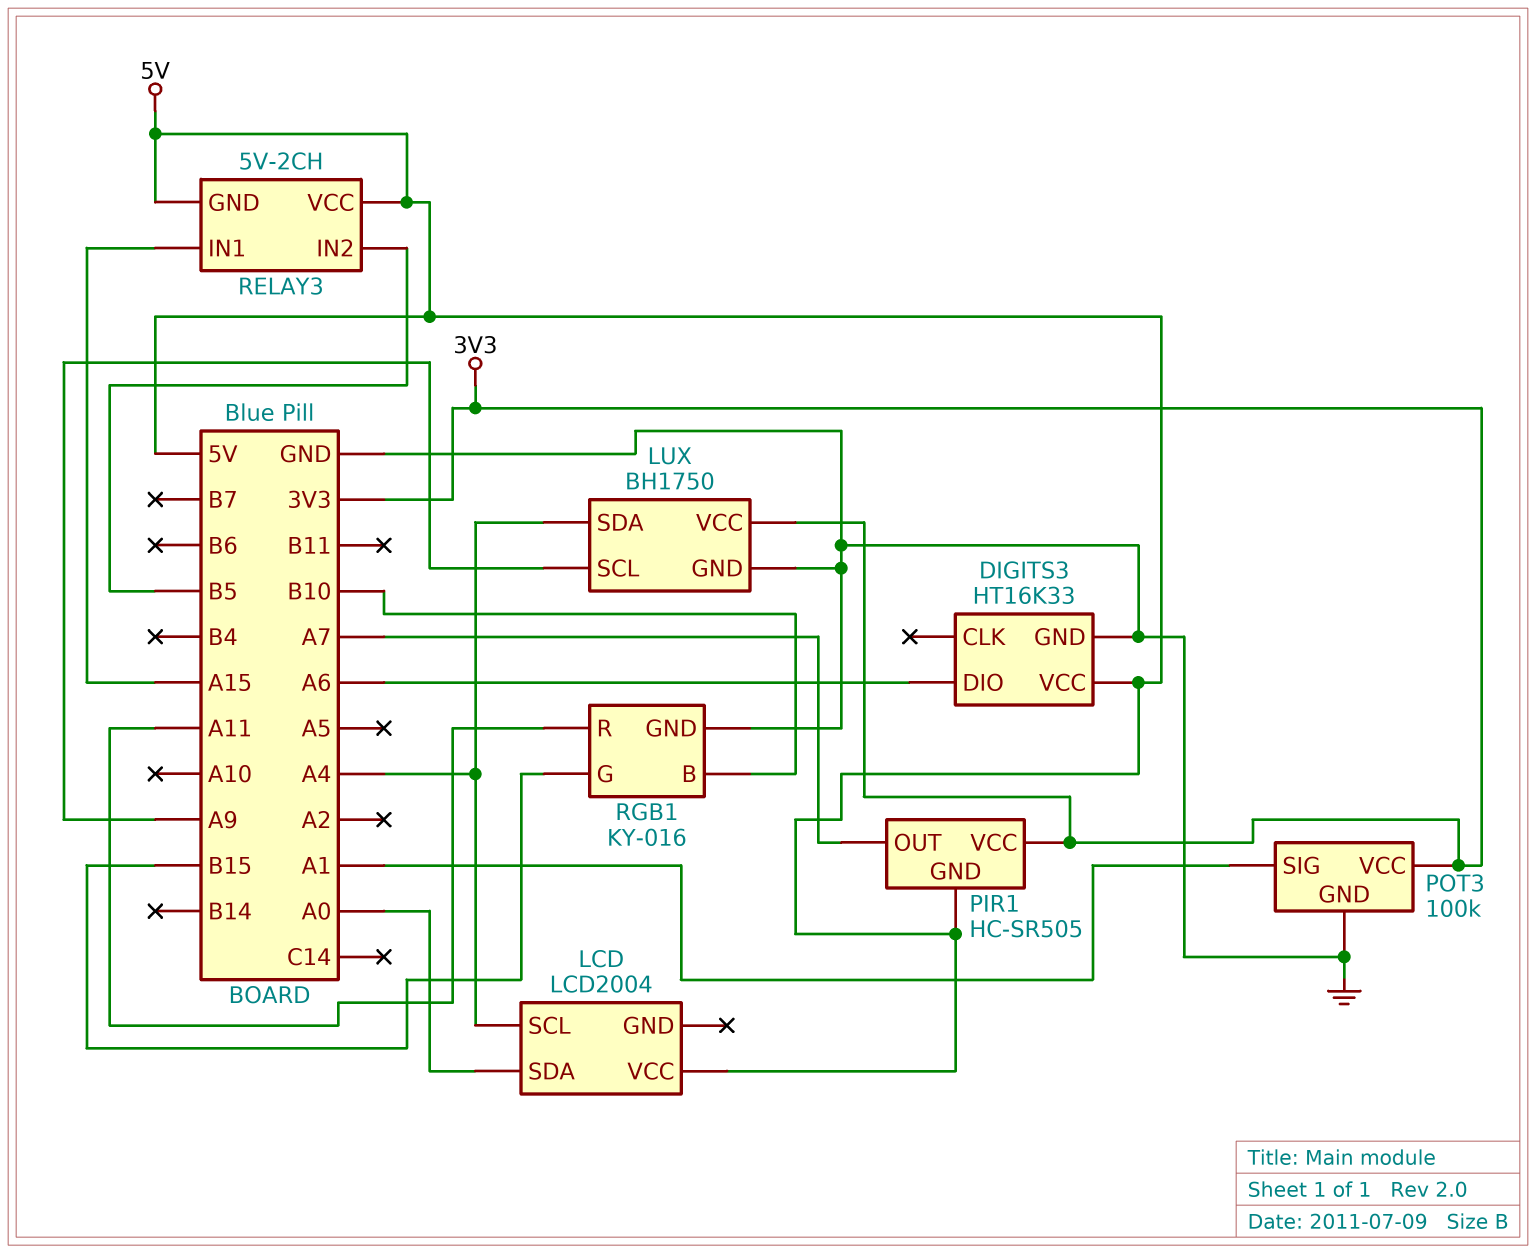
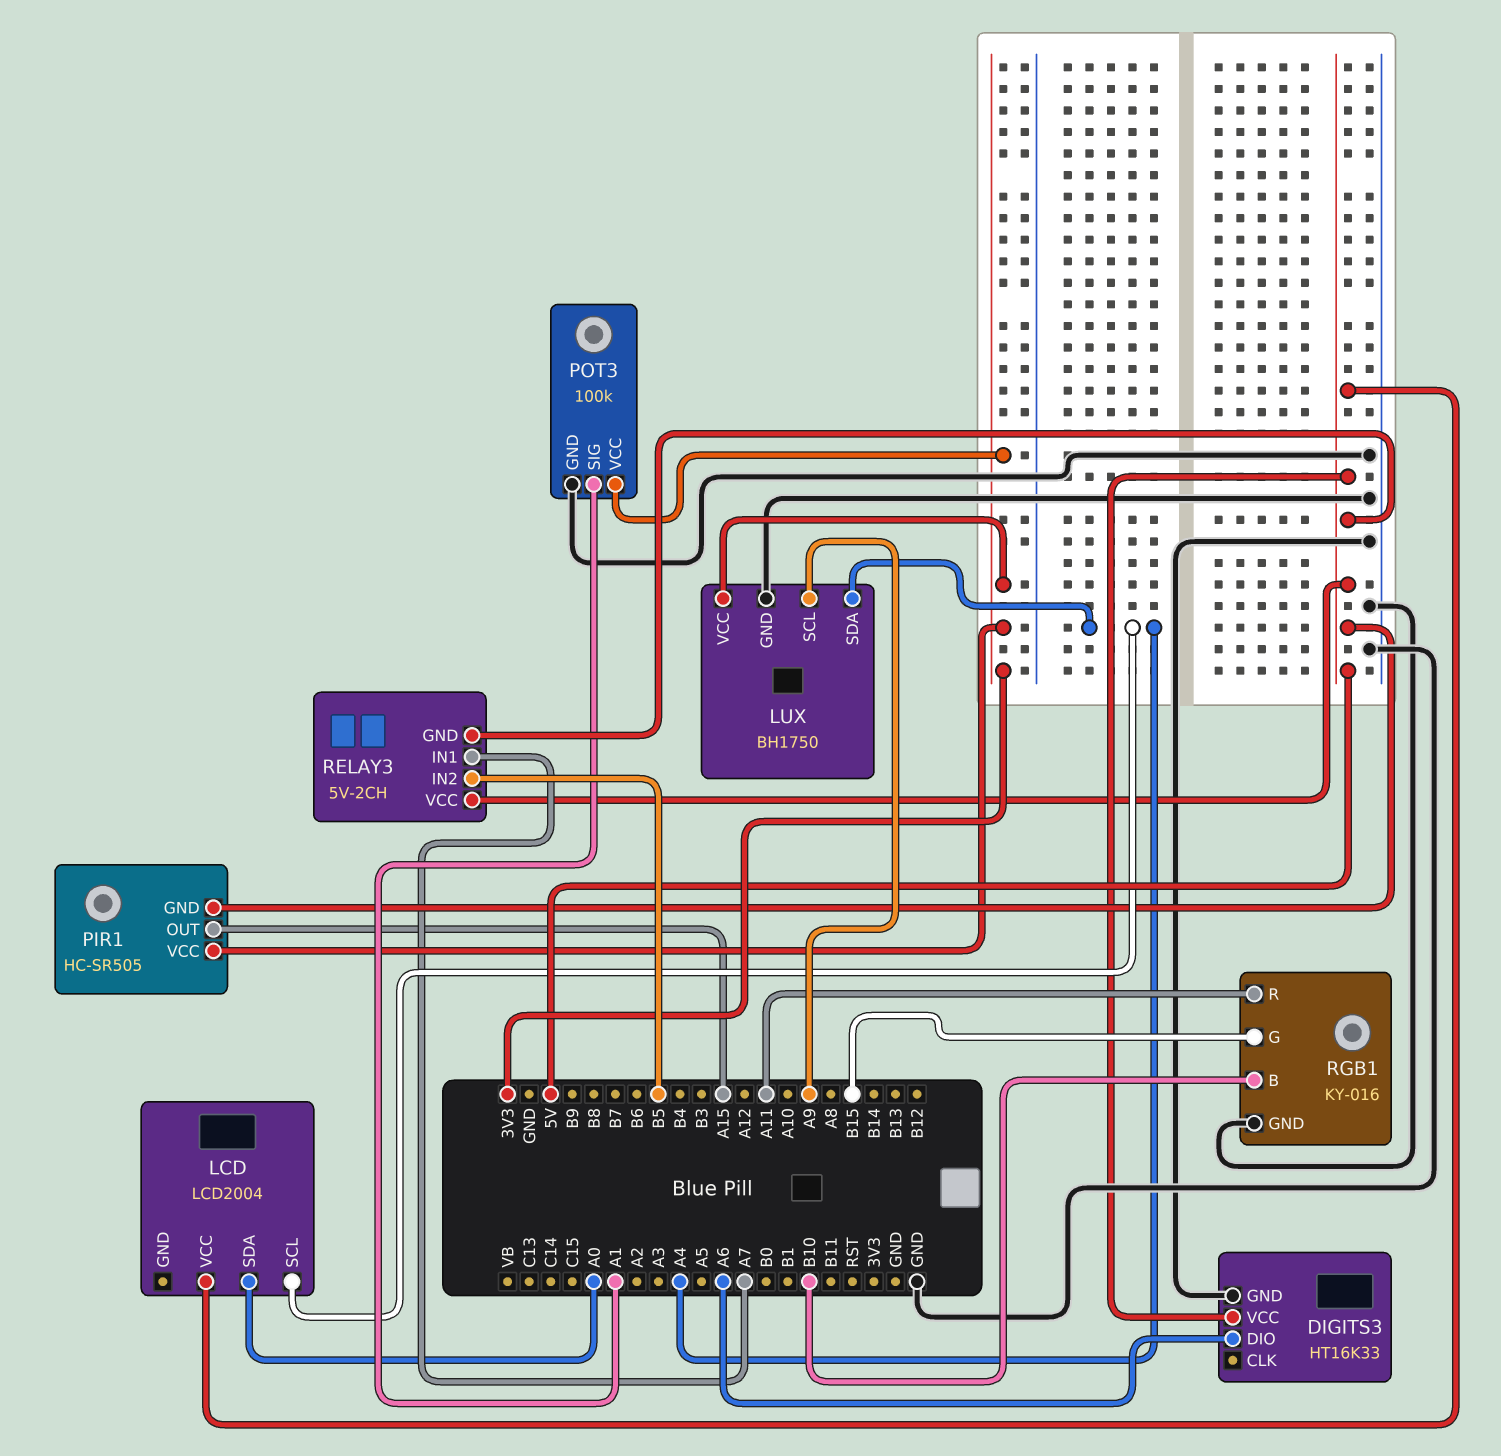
PIR1 pin OUT: A7 -> A15
RELAY3 pin IN1: A15 -> A7

